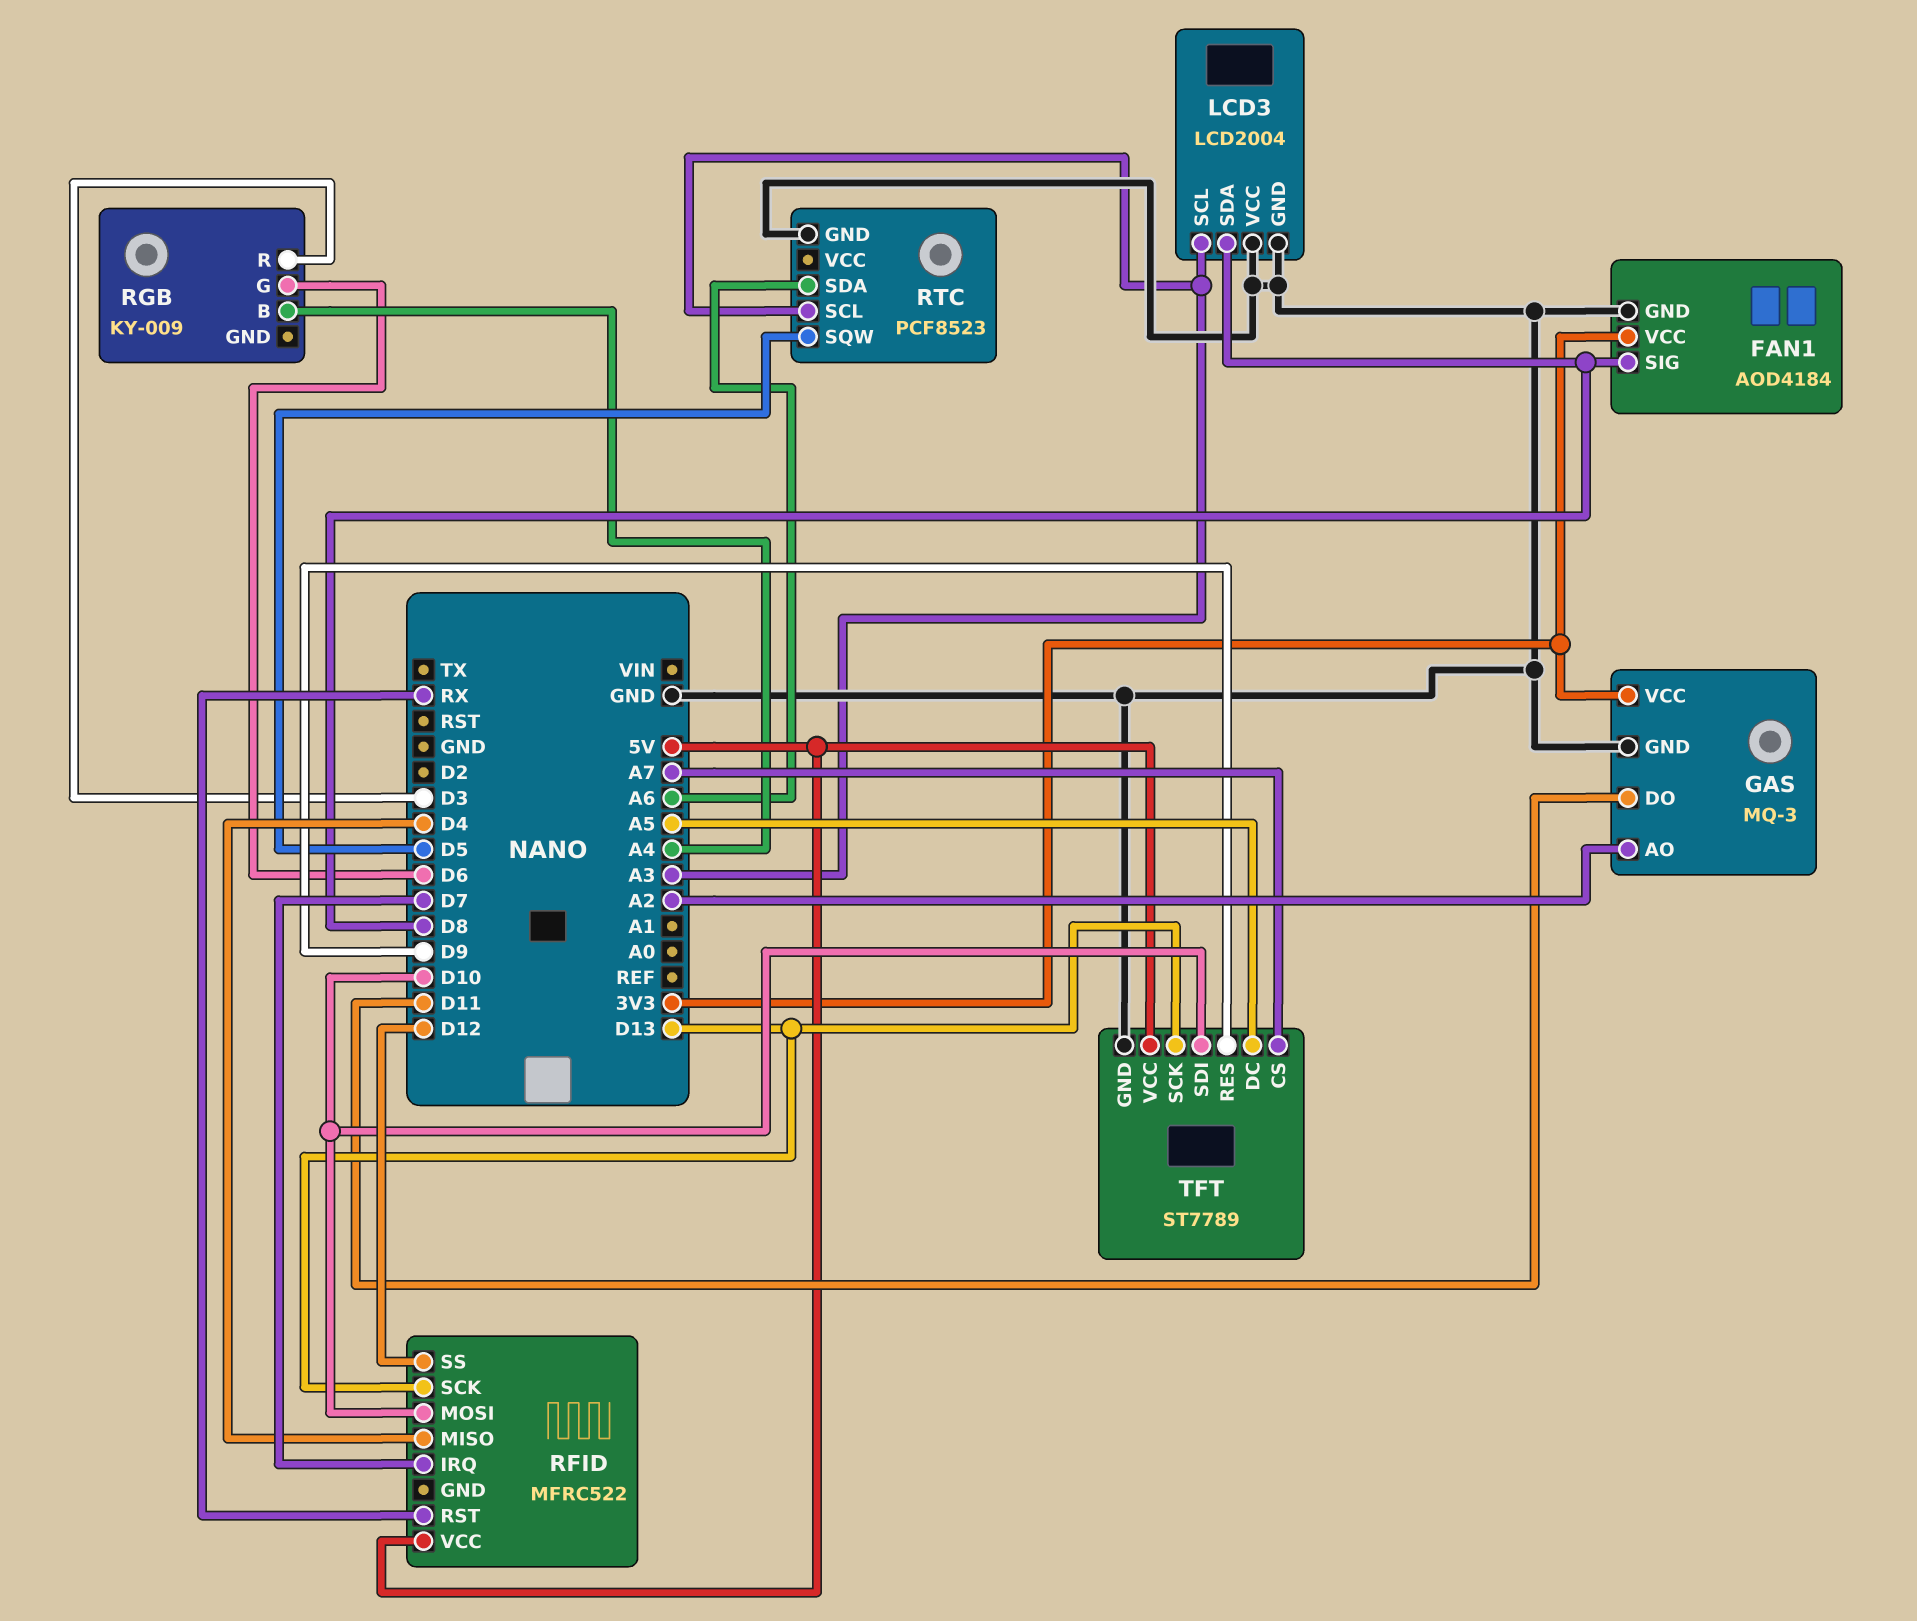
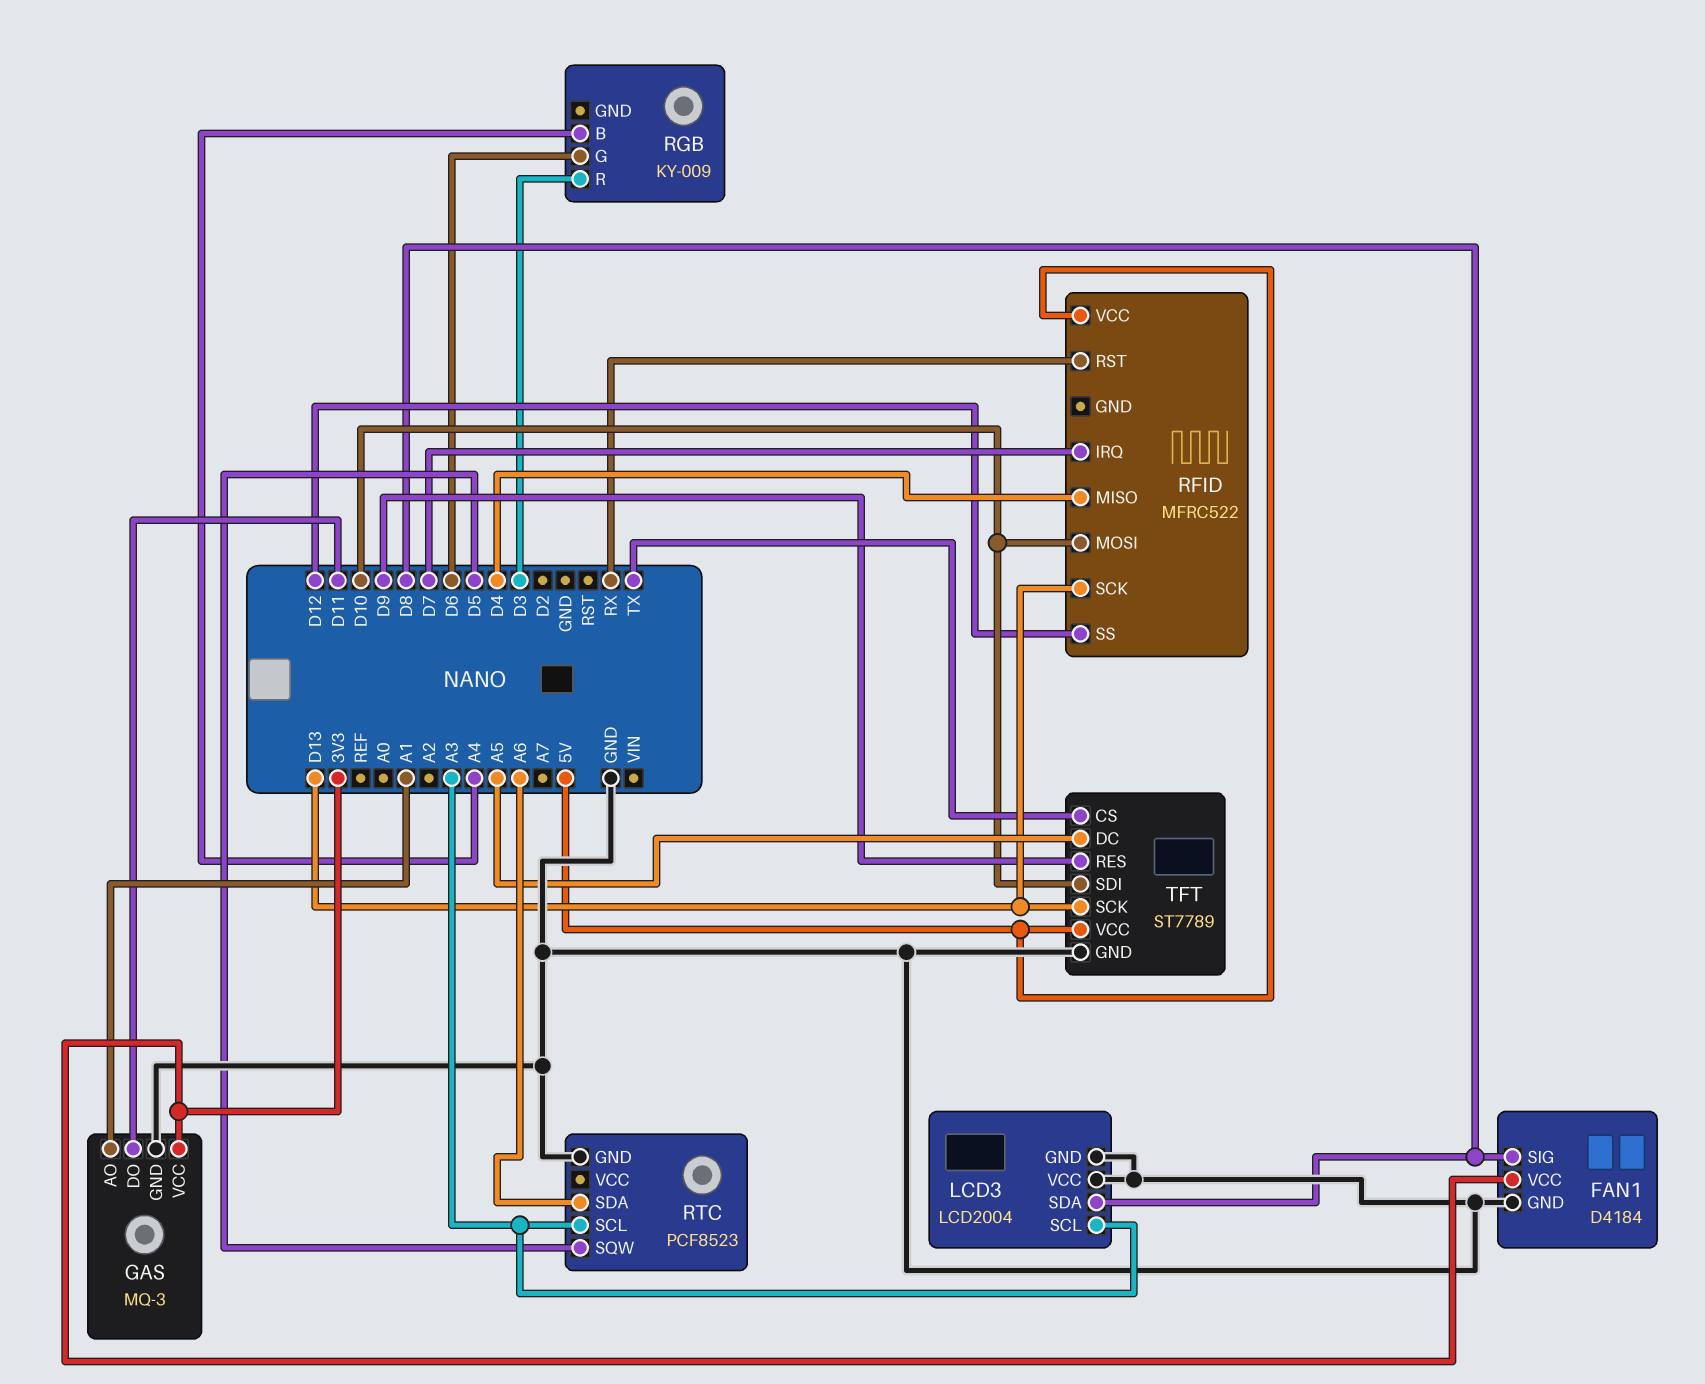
FAN1: AOD4184 -> D4184
GAS pin AO: A2 -> A1
TFT pin CS: A7 -> TX

